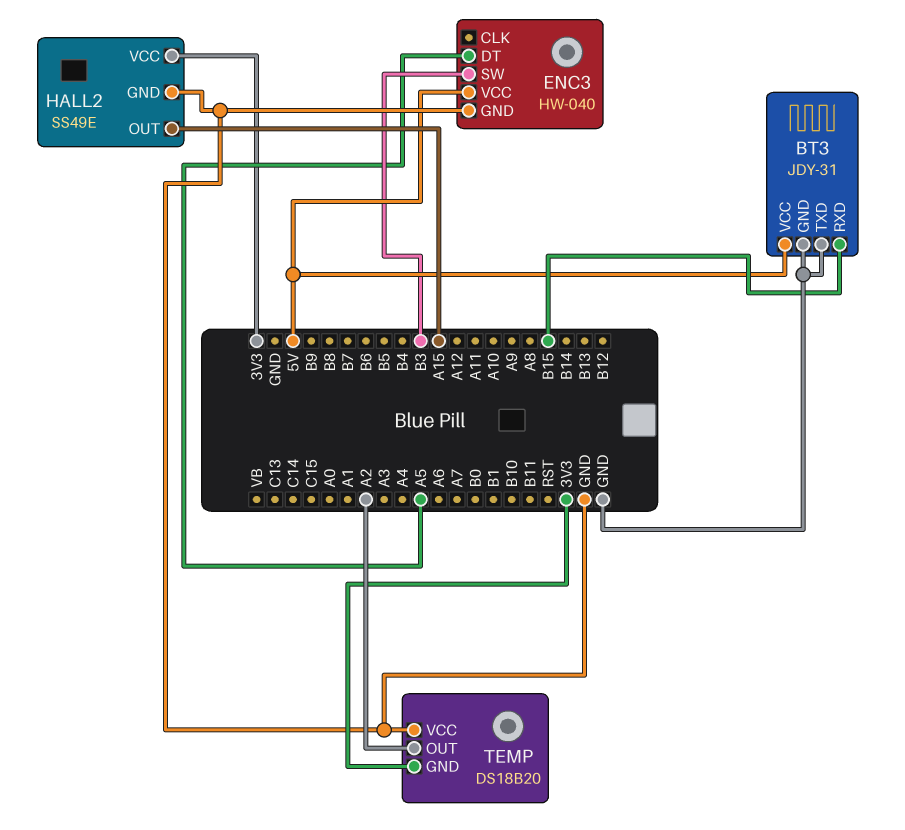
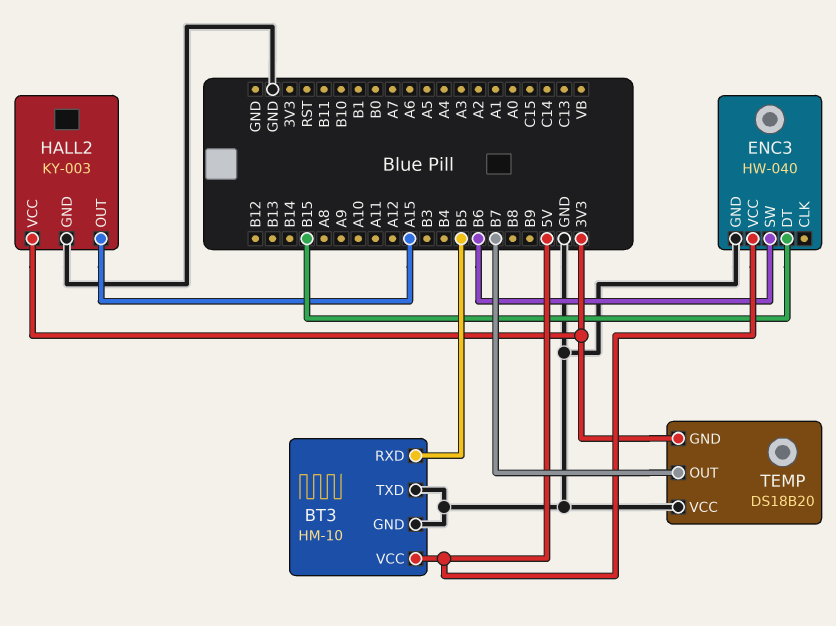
BT3: JDY-31 -> HM-10
BT3 pin RXD: B15 -> B5
ENC3 pin DT: A5 -> B15
ENC3 pin SW: B3 -> B6
HALL2: SS49E -> KY-003
TEMP pin OUT: A2 -> B7

